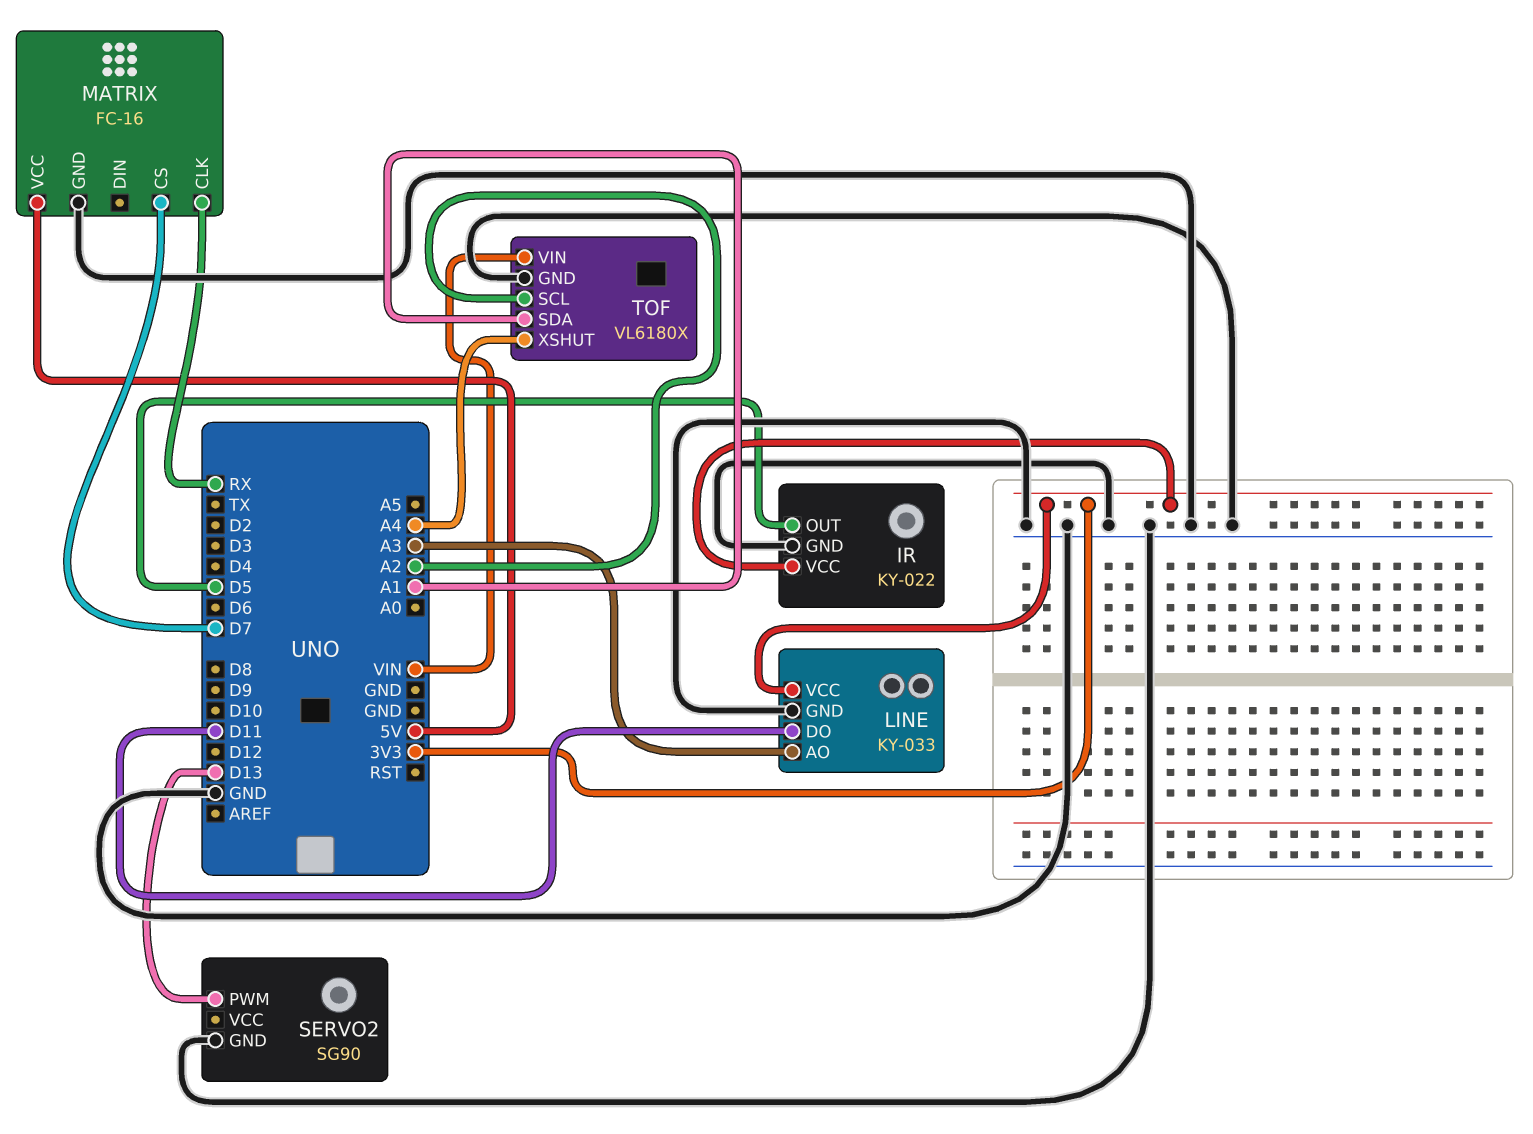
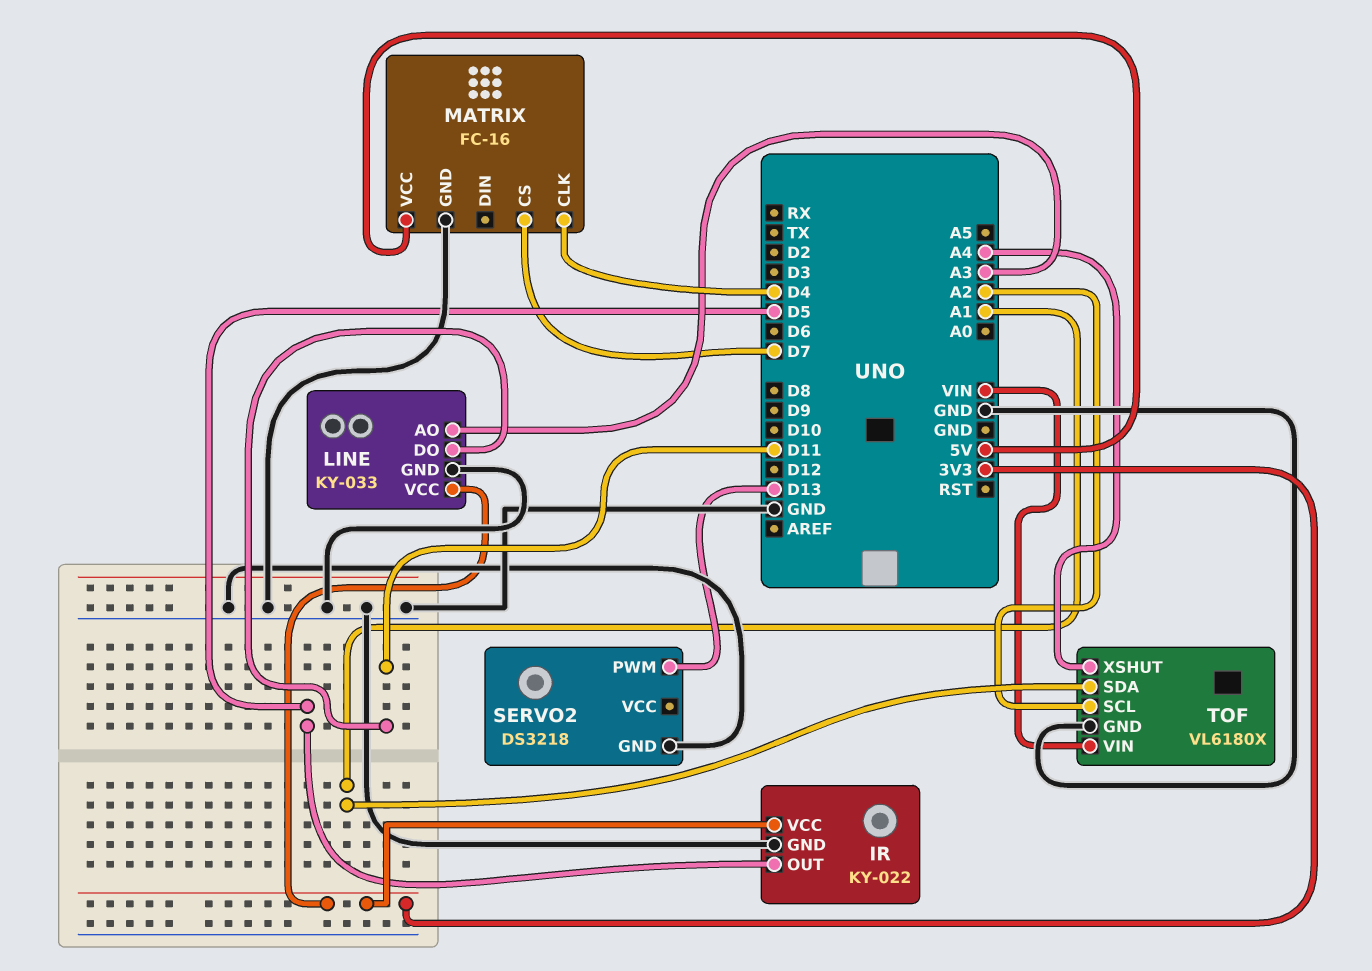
MATRIX pin CLK: RX -> D4
SERVO2: SG90 -> DS3218

